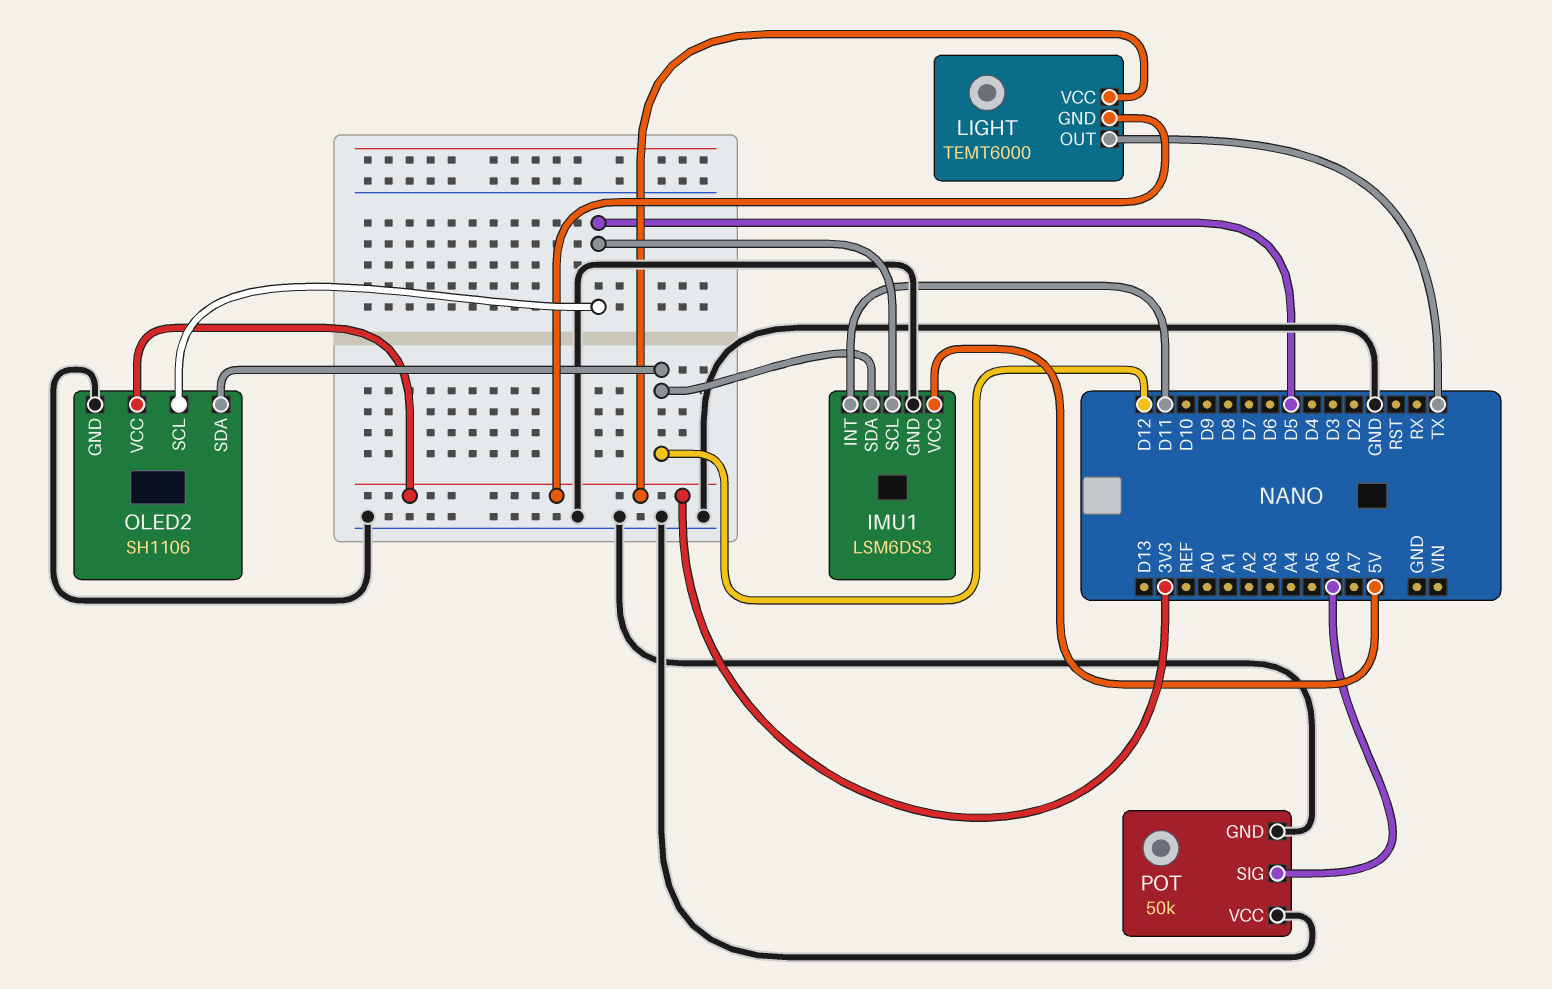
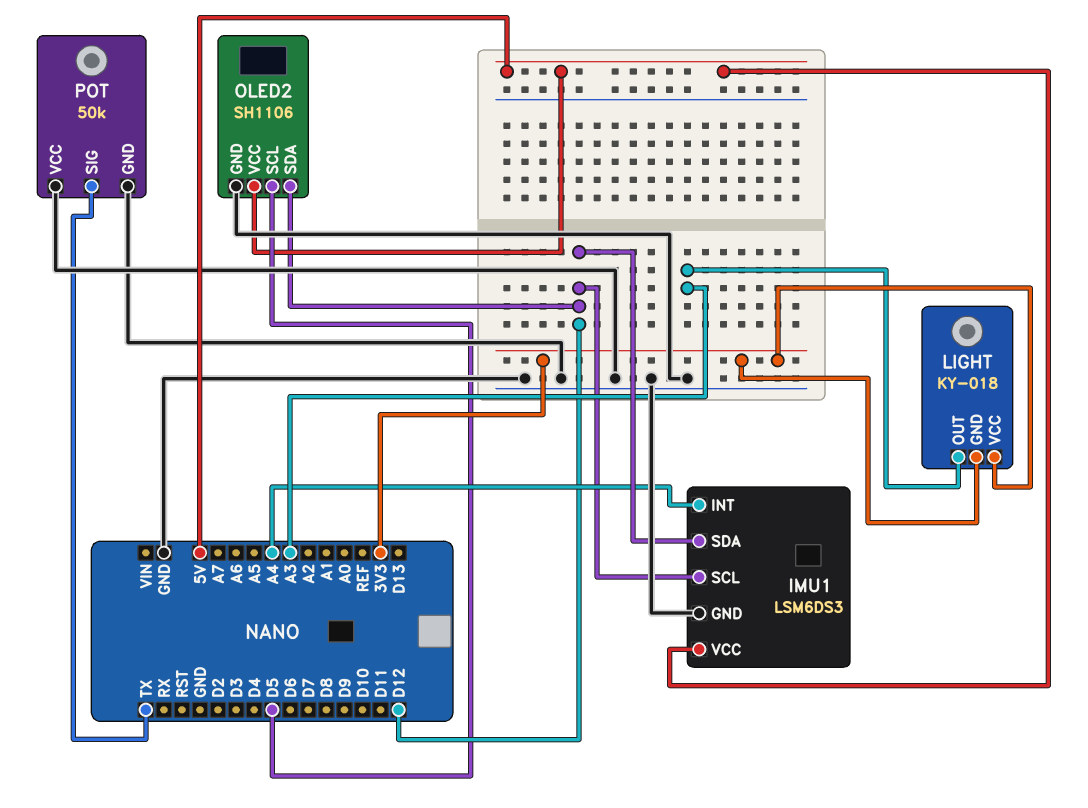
IMU1 pin INT: D11 -> A4
IMU1 pin SCL: D5 -> D12
LIGHT: TEMT6000 -> KY-018
LIGHT pin OUT: TX -> A3
OLED2 pin VCC: 3V3 -> 5V
POT pin SIG: A6 -> TX

